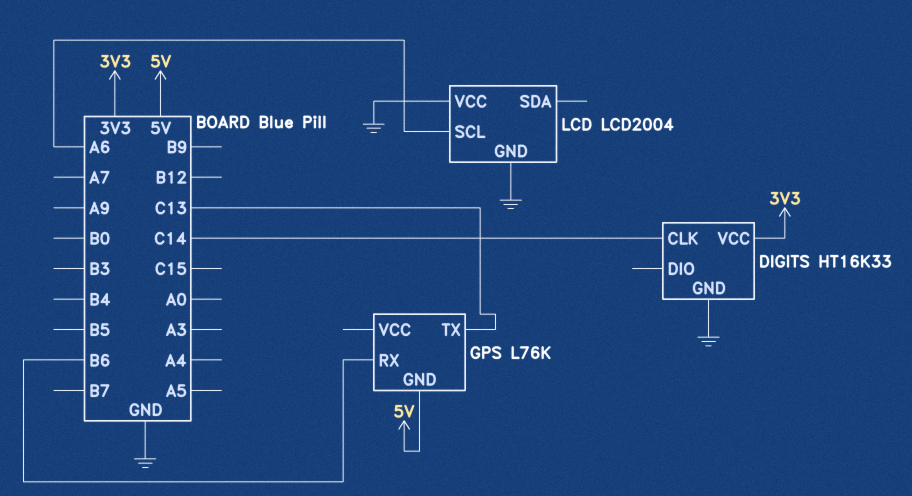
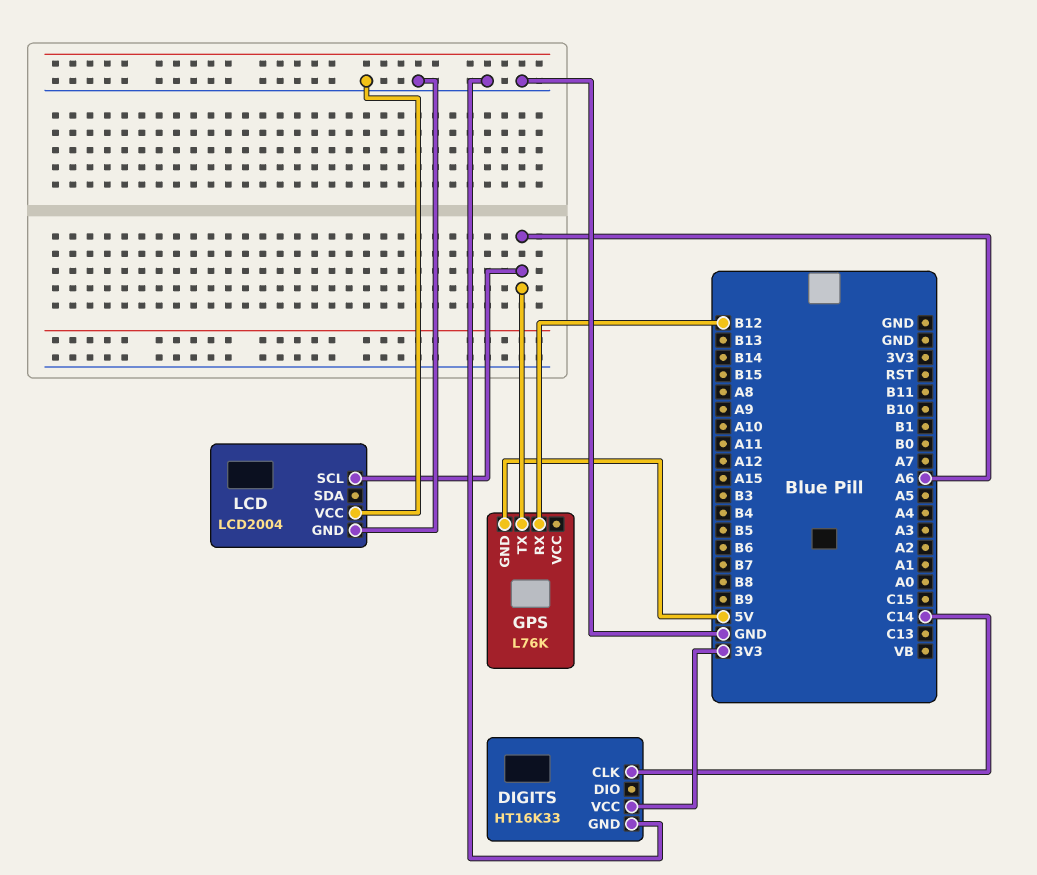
GPS pin RX: B6 -> B12
GPS pin TX: C13 -> A6

